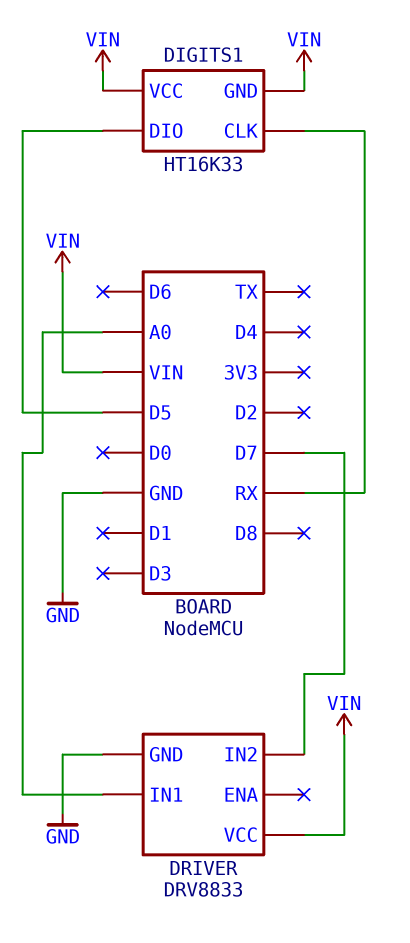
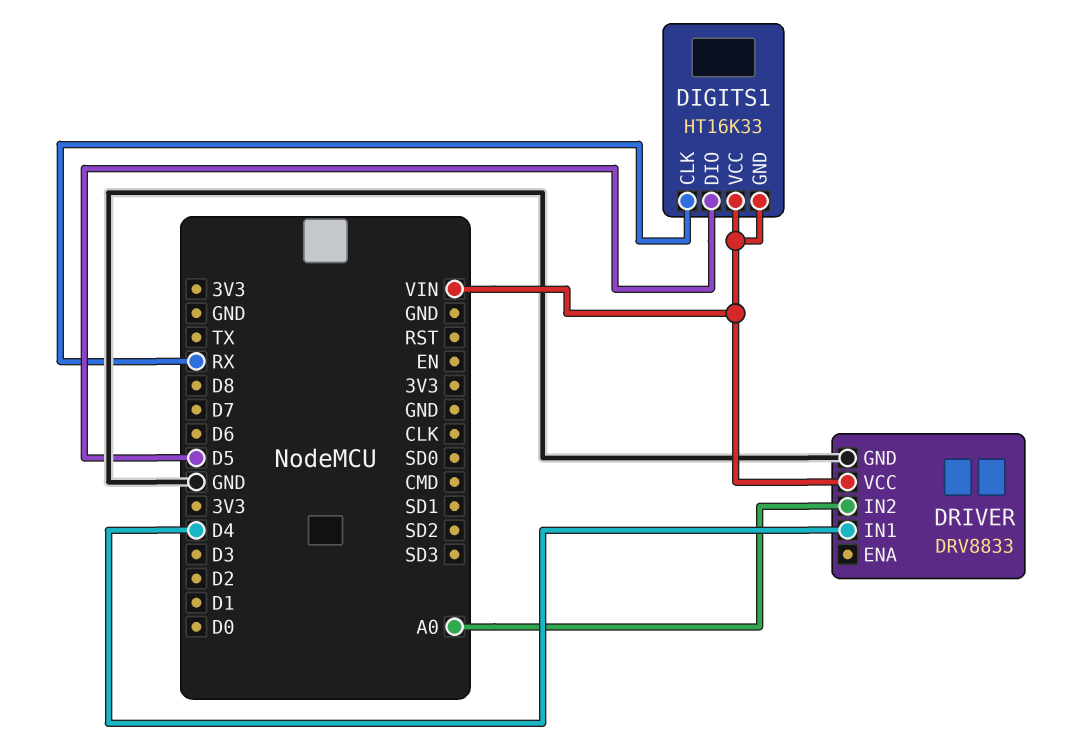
DRIVER pin IN1: A0 -> D4
DRIVER pin IN2: D7 -> A0

